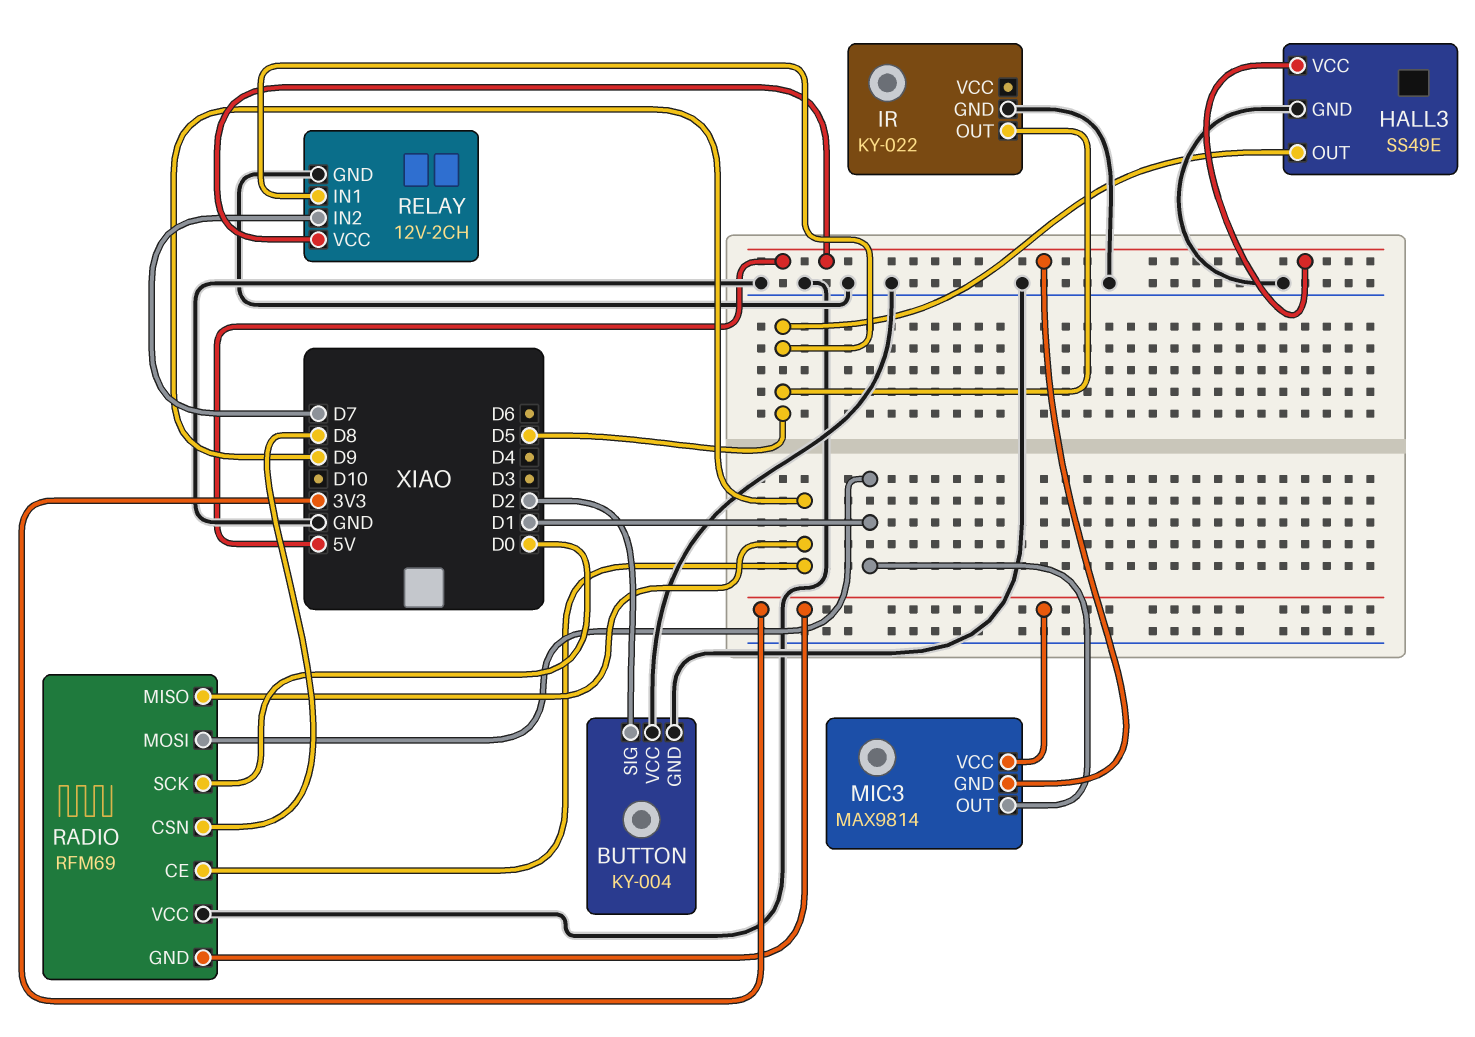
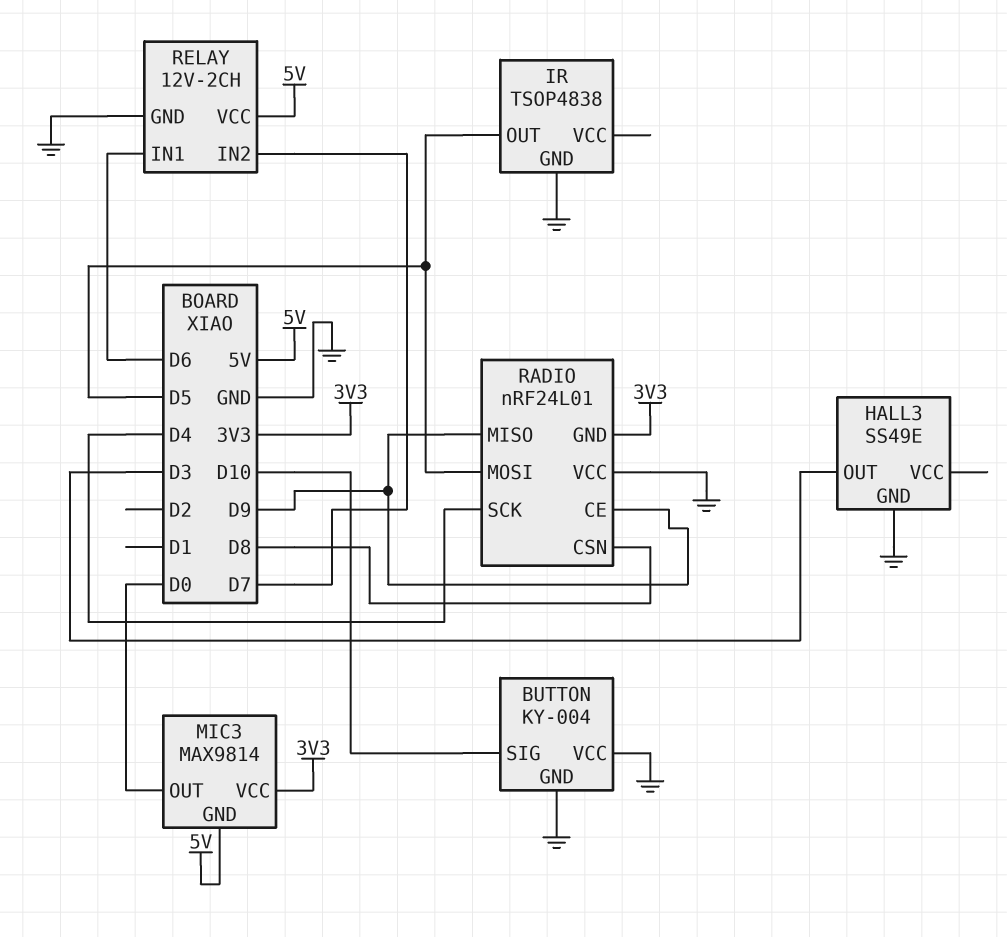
BUTTON pin SIG: D2 -> D10
HALL3 pin OUT: D5 -> D3
HALL3 pin VCC: 5V -> none
IR: KY-022 -> TSOP4838
MIC3 pin OUT: D1 -> D0
RADIO: RFM69 -> nRF24L01
RADIO pin MOSI: D1 -> D5
RADIO pin SCK: D0 -> D4
RELAY pin IN1: D5 -> D6

